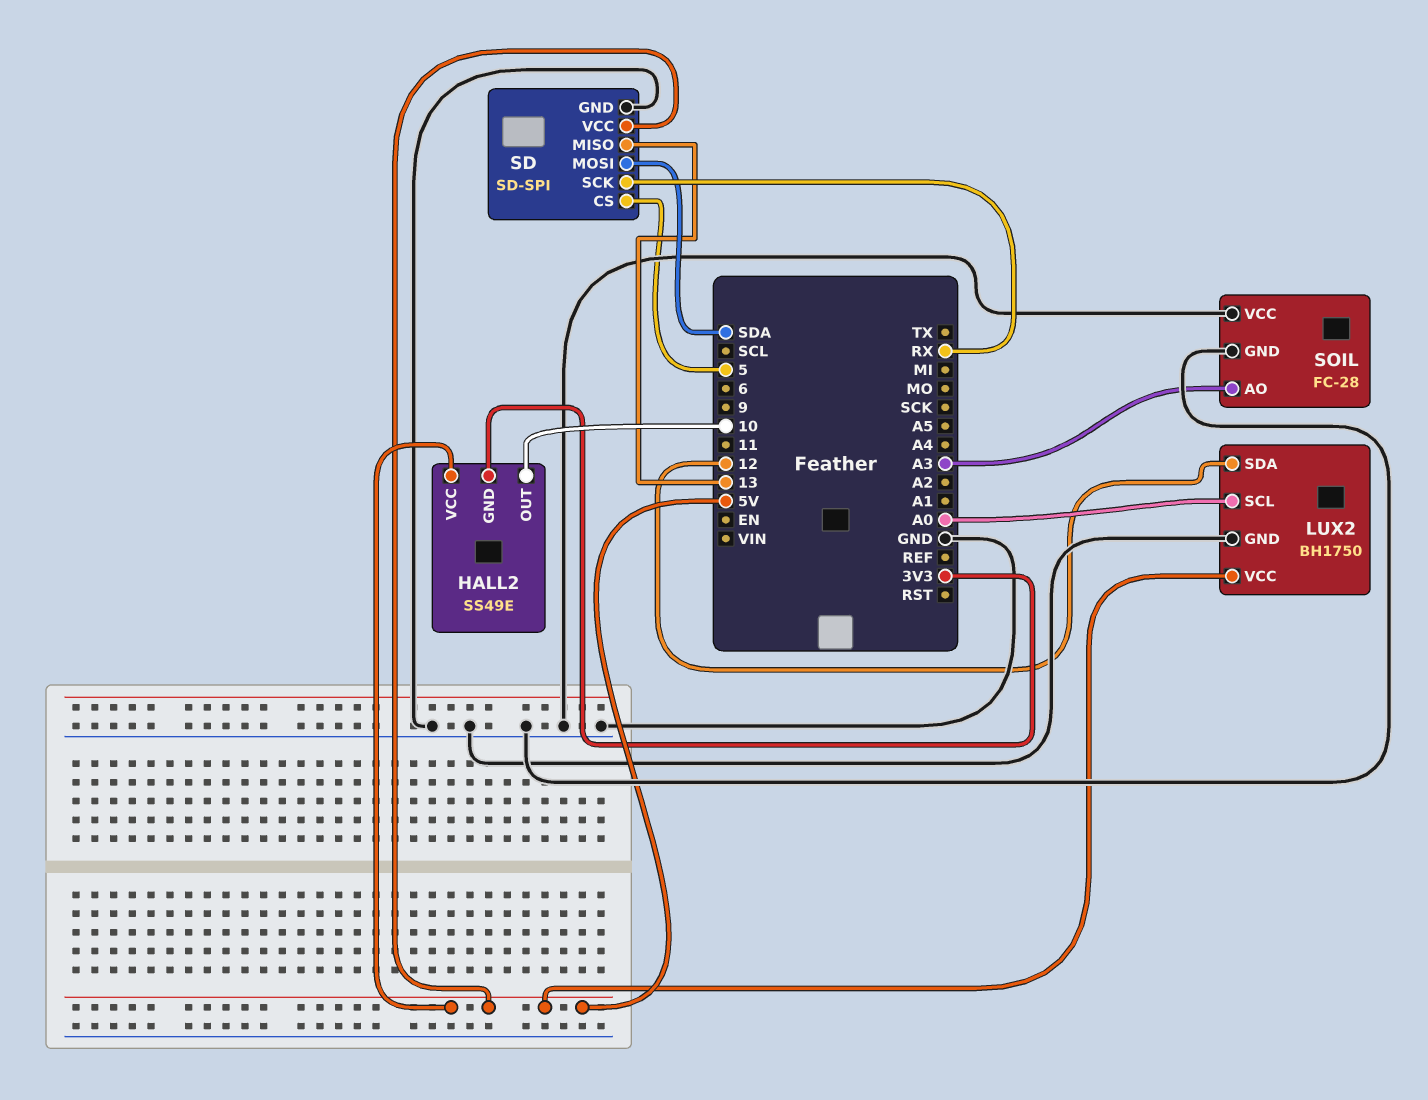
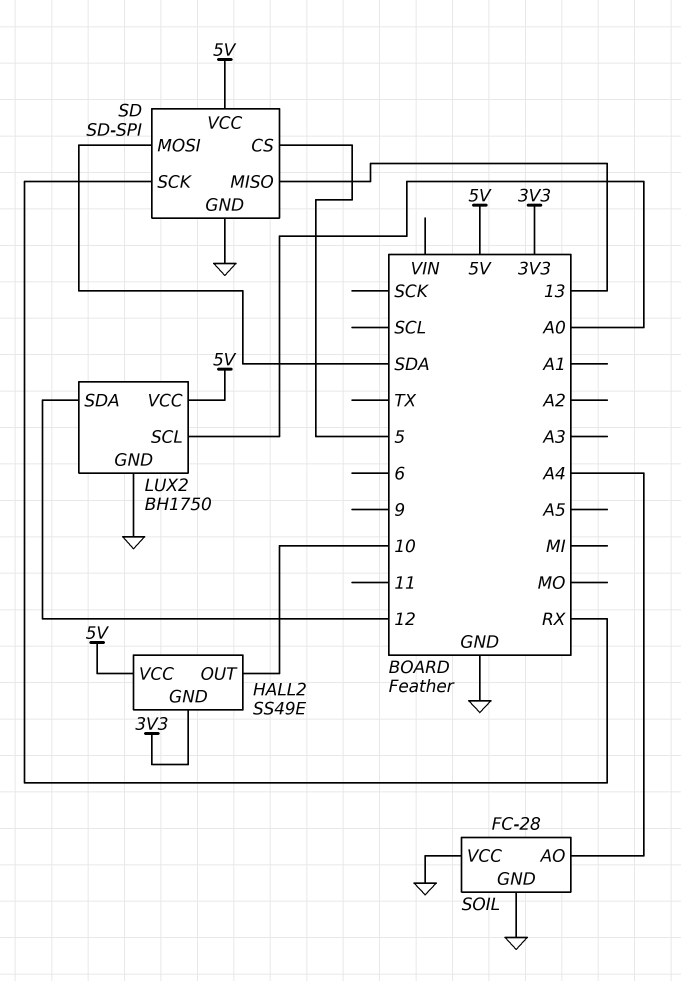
SOIL pin AO: A3 -> A4

